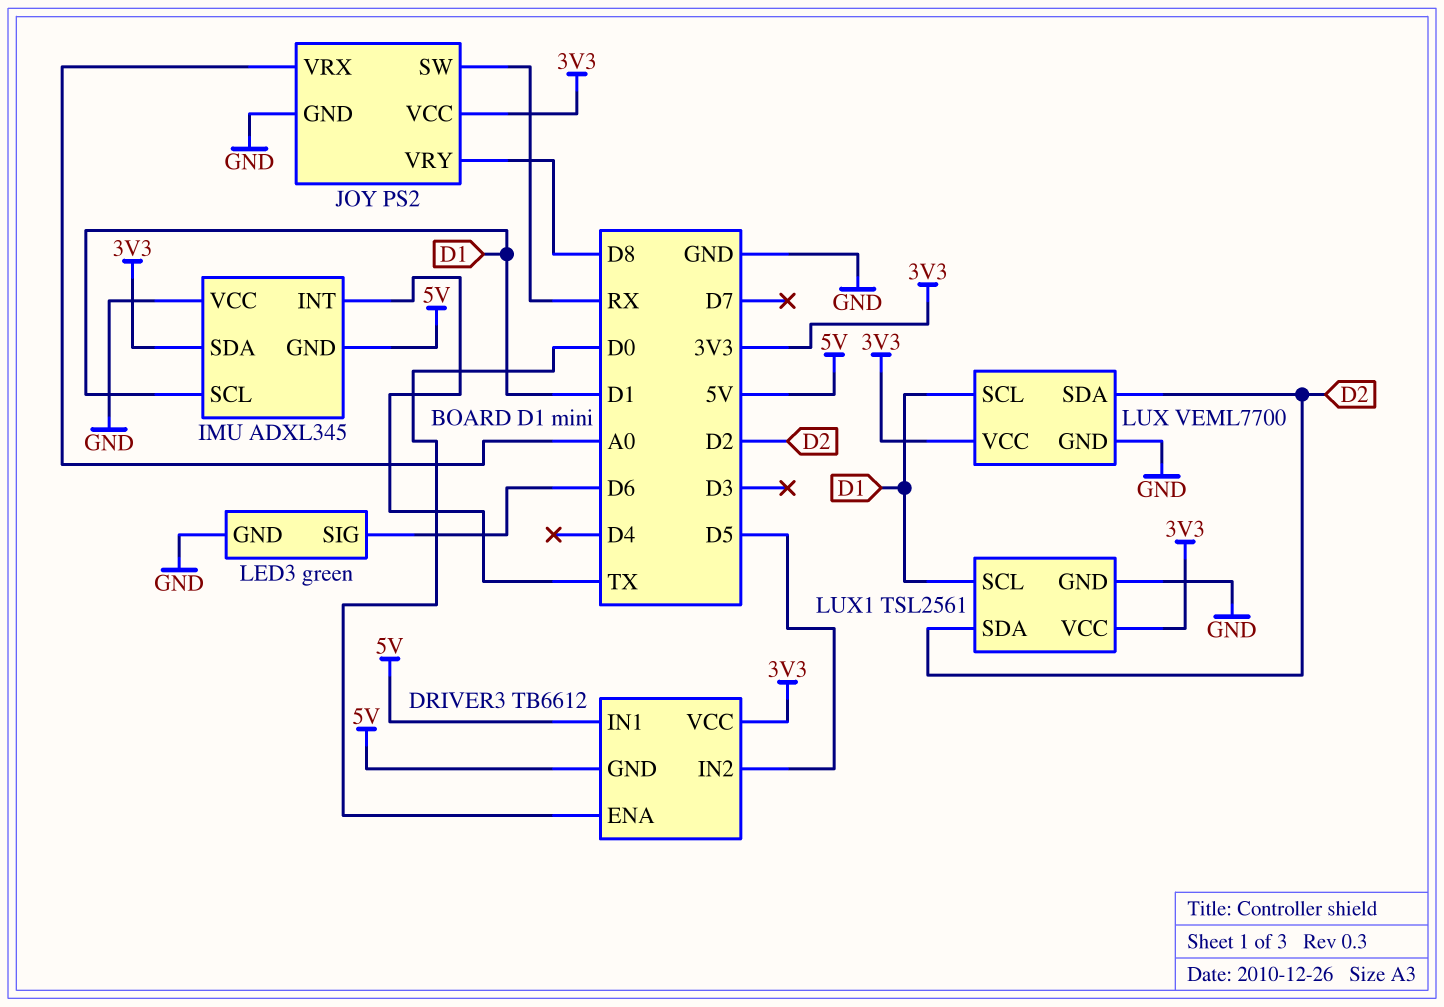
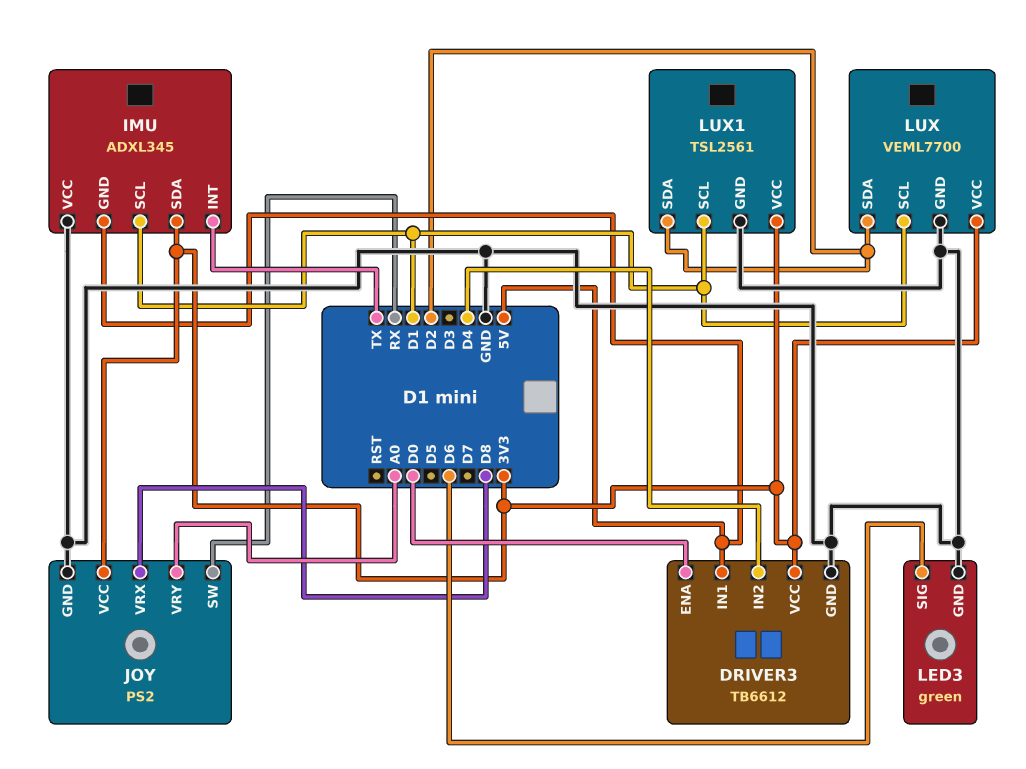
DRIVER3 pin GND: 5V -> GND
DRIVER3 pin IN2: D5 -> D4
JOY pin VRX: A0 -> D8
JOY pin VRY: D8 -> A0

